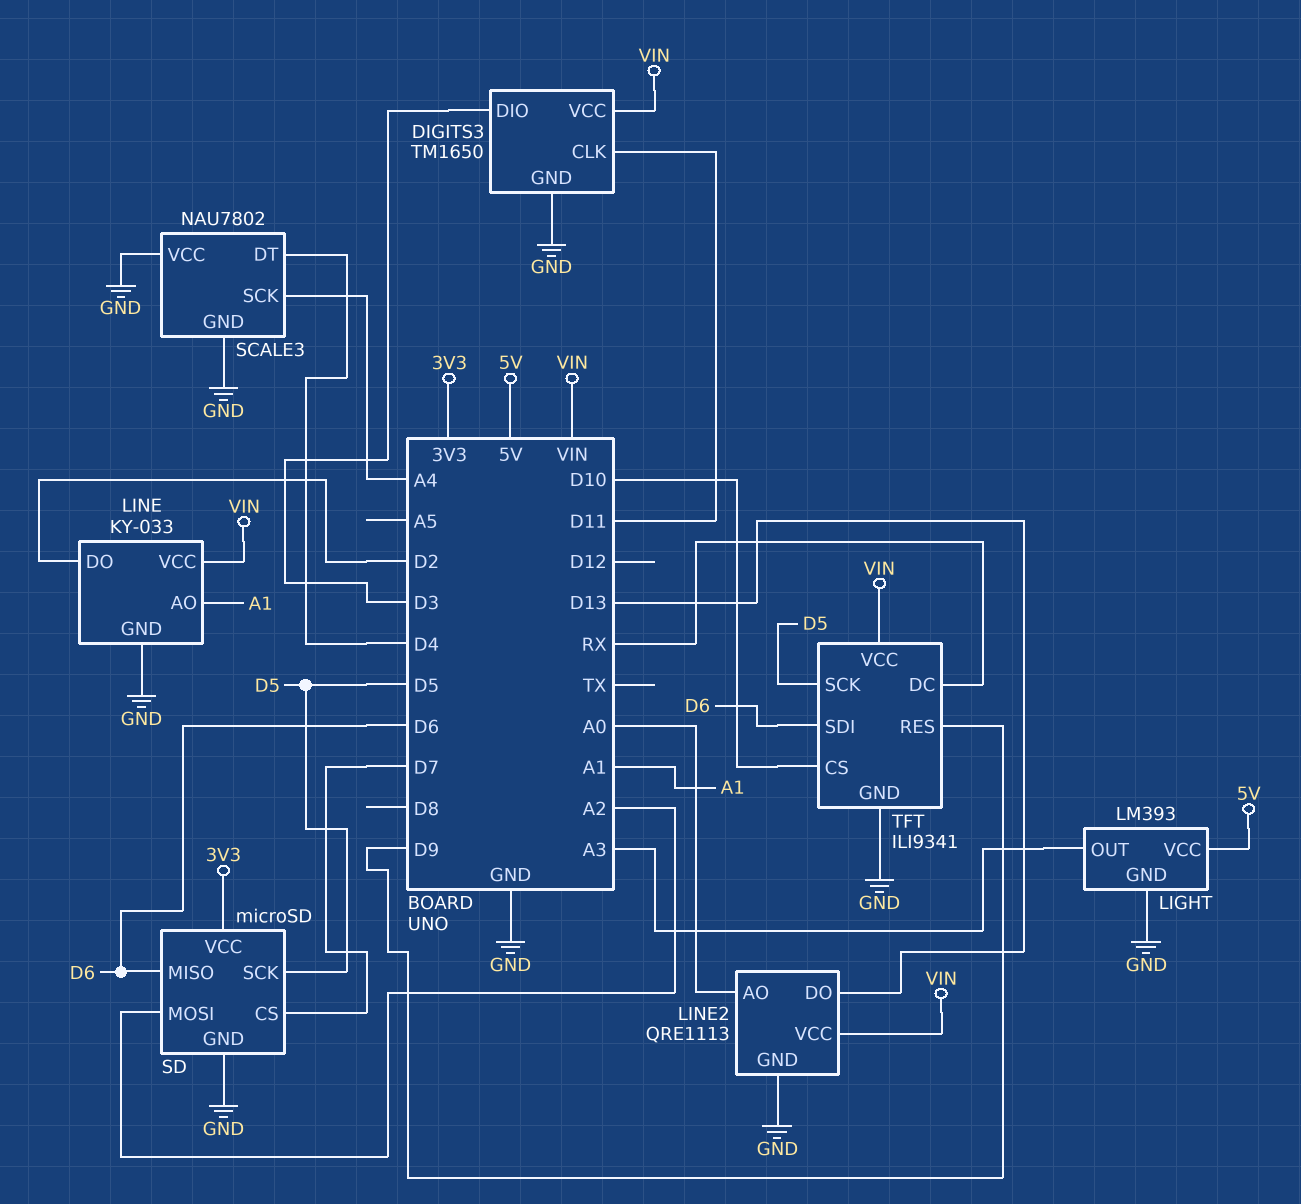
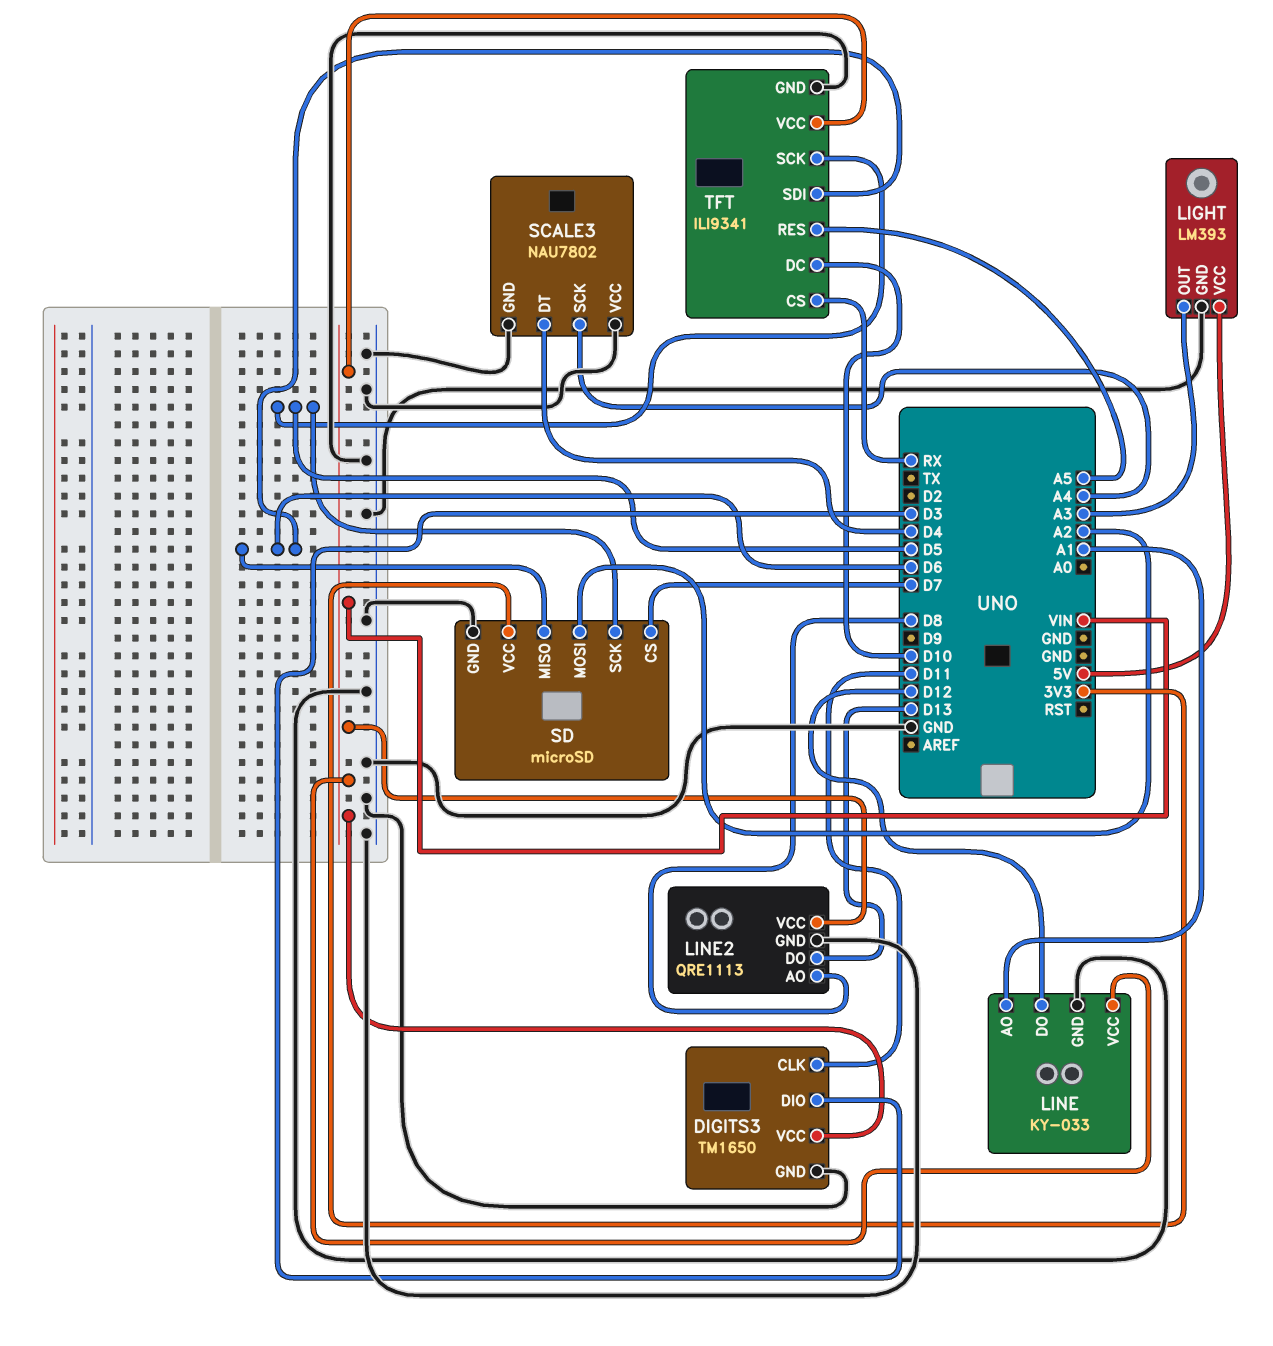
LINE pin DO: D2 -> D12
LINE2 pin AO: A0 -> D8
TFT pin CS: D10 -> RX
TFT pin DC: RX -> D10
TFT pin RES: D9 -> A5

